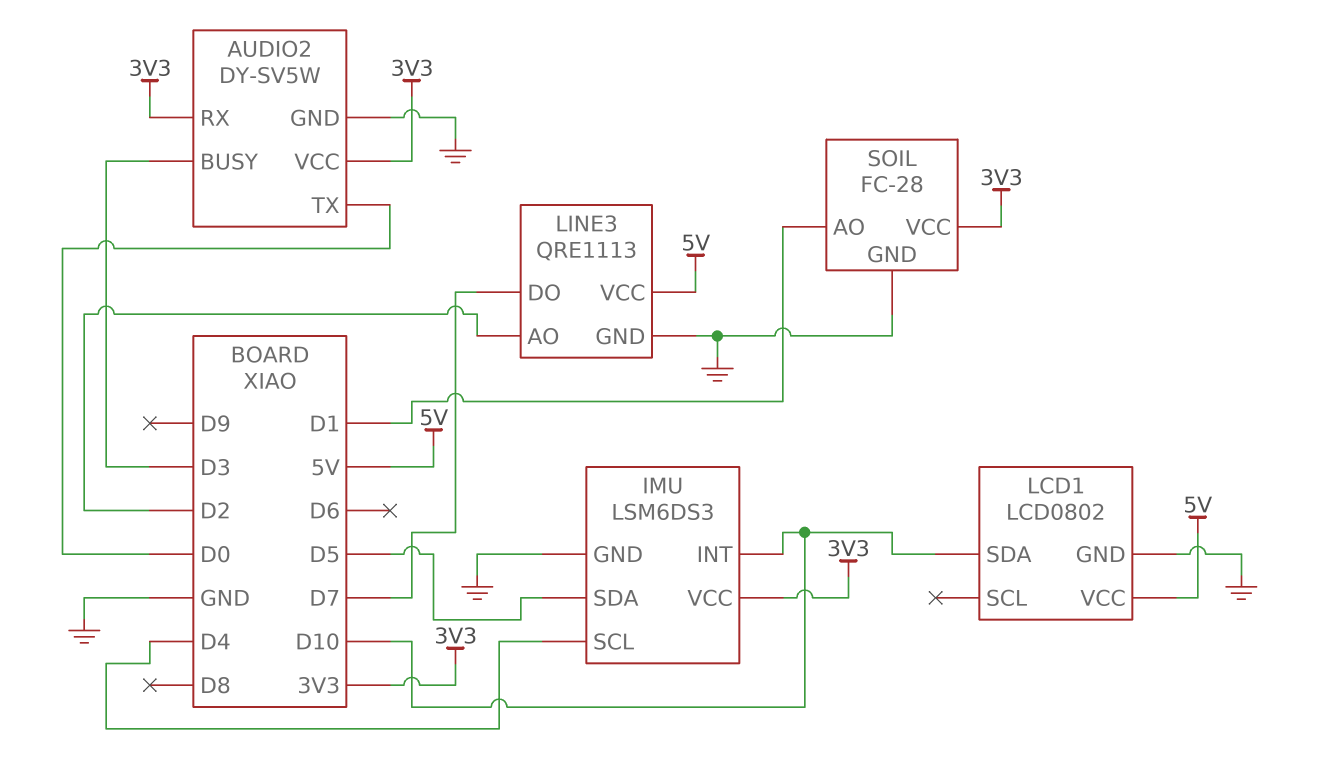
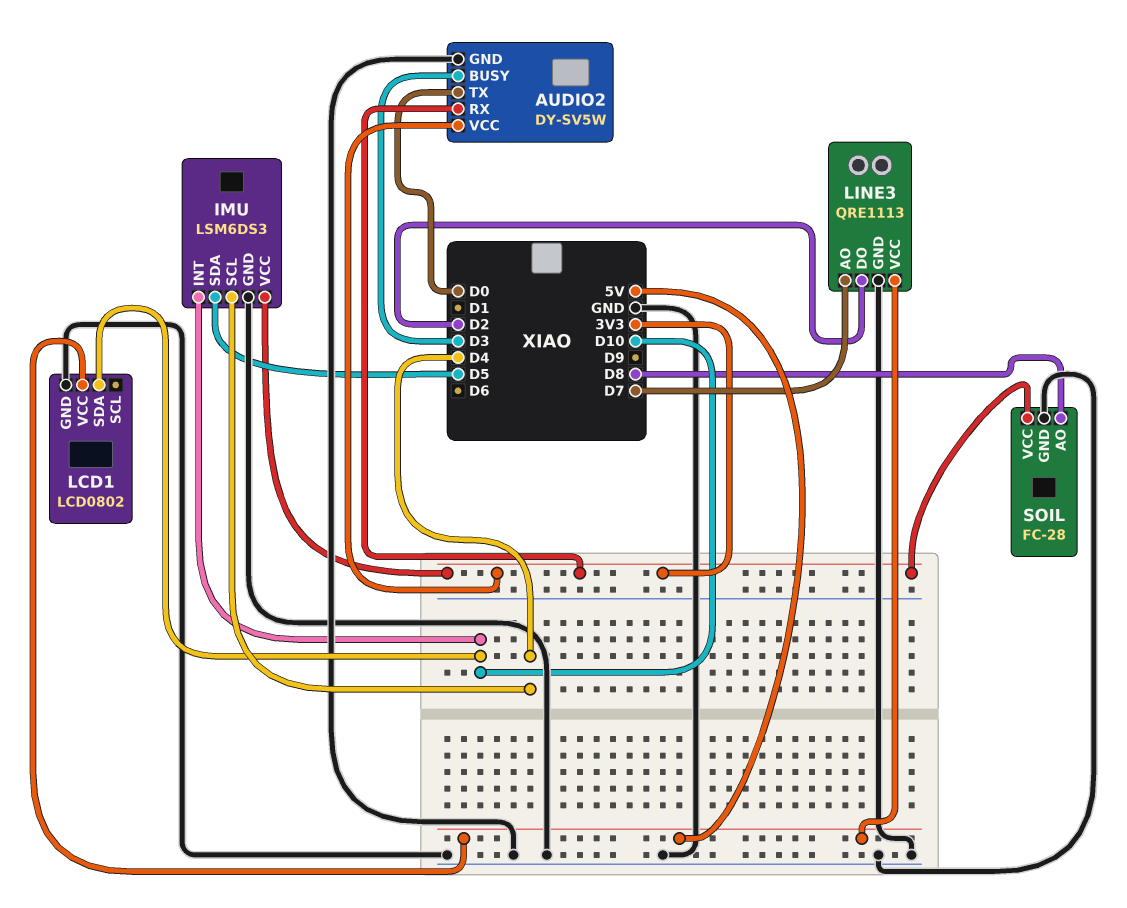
LINE3 pin AO: D2 -> D7
LINE3 pin DO: D7 -> D2
SOIL pin AO: D1 -> D8

